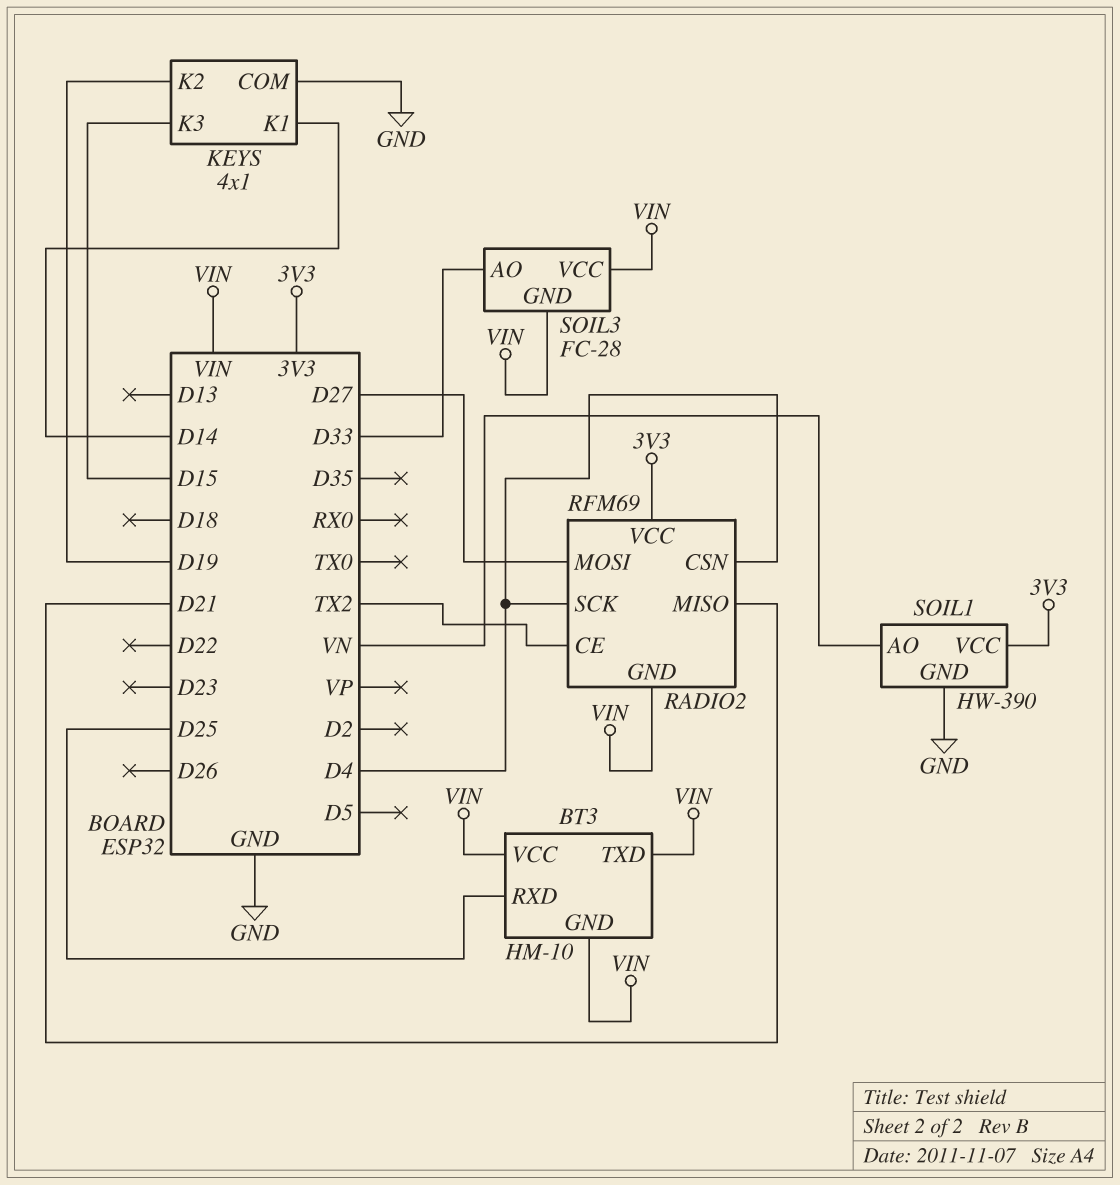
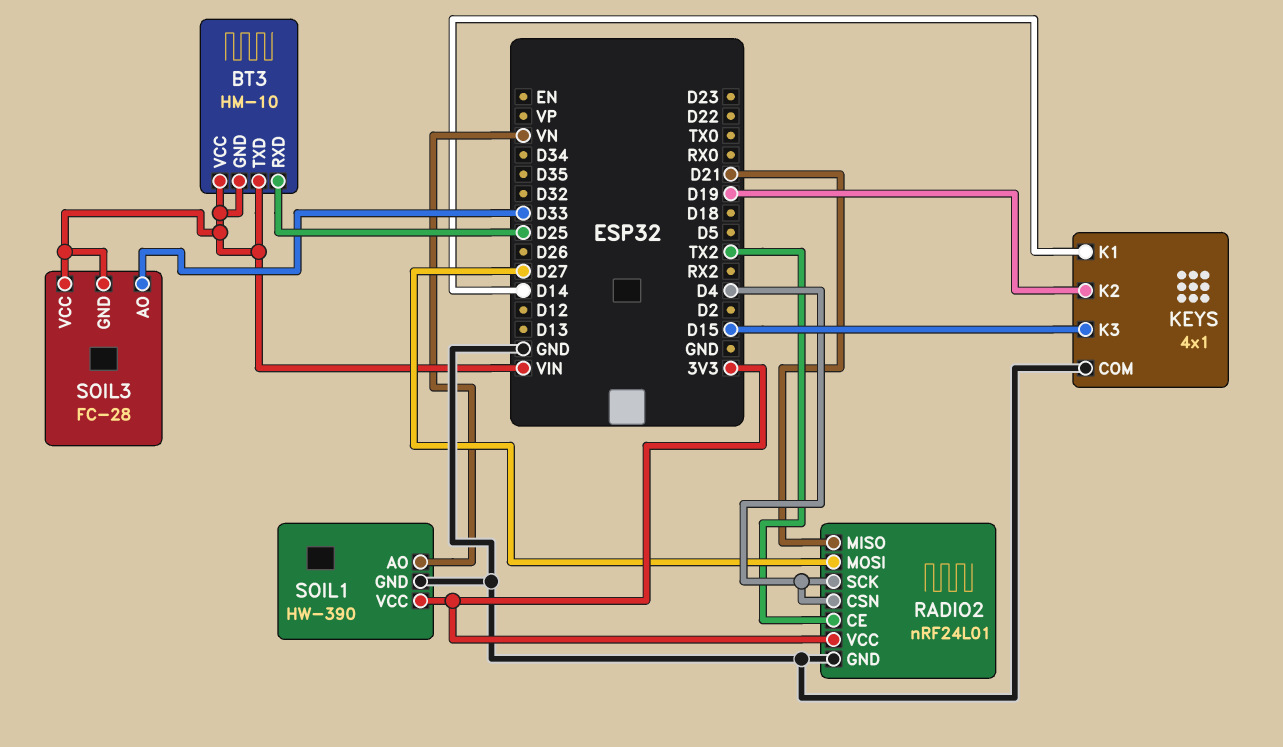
RADIO2: RFM69 -> nRF24L01
RADIO2 pin GND: VIN -> GND

